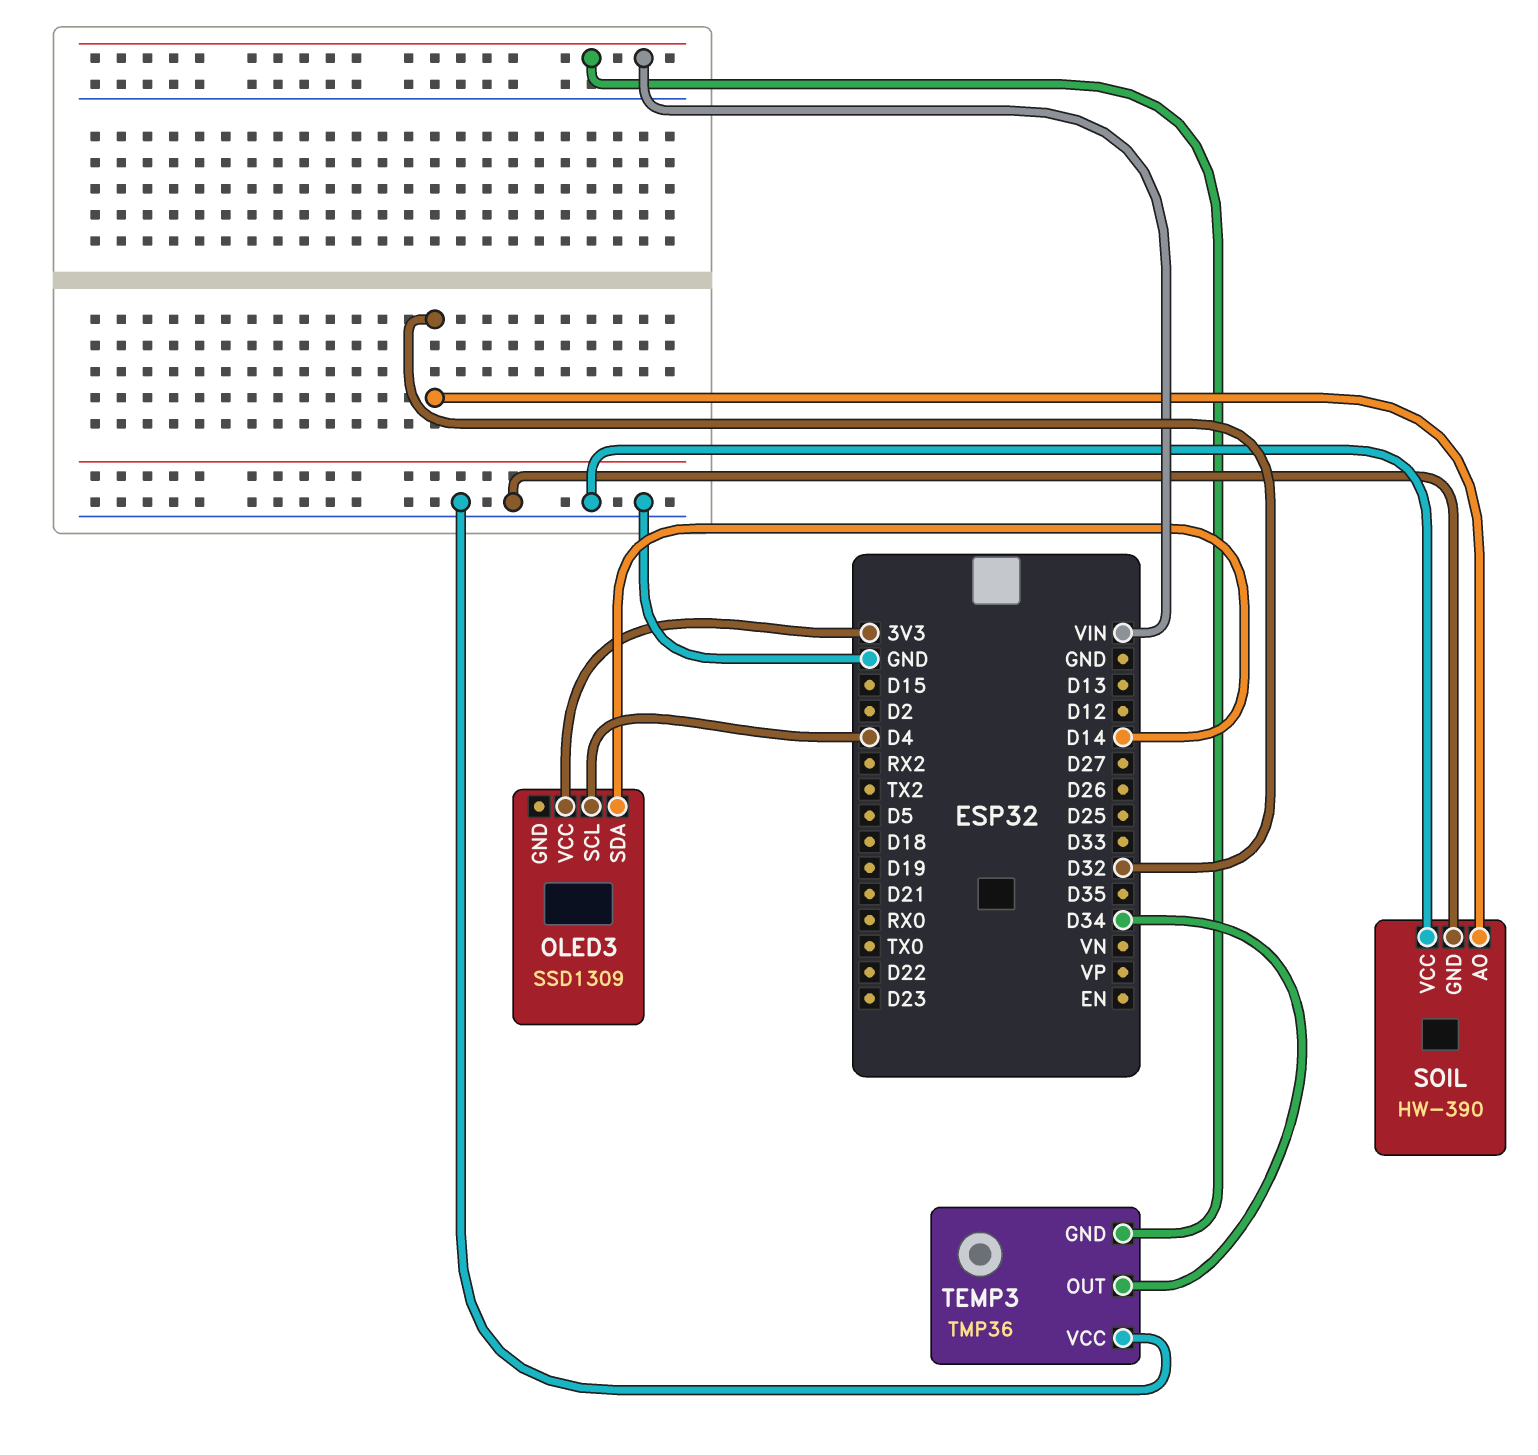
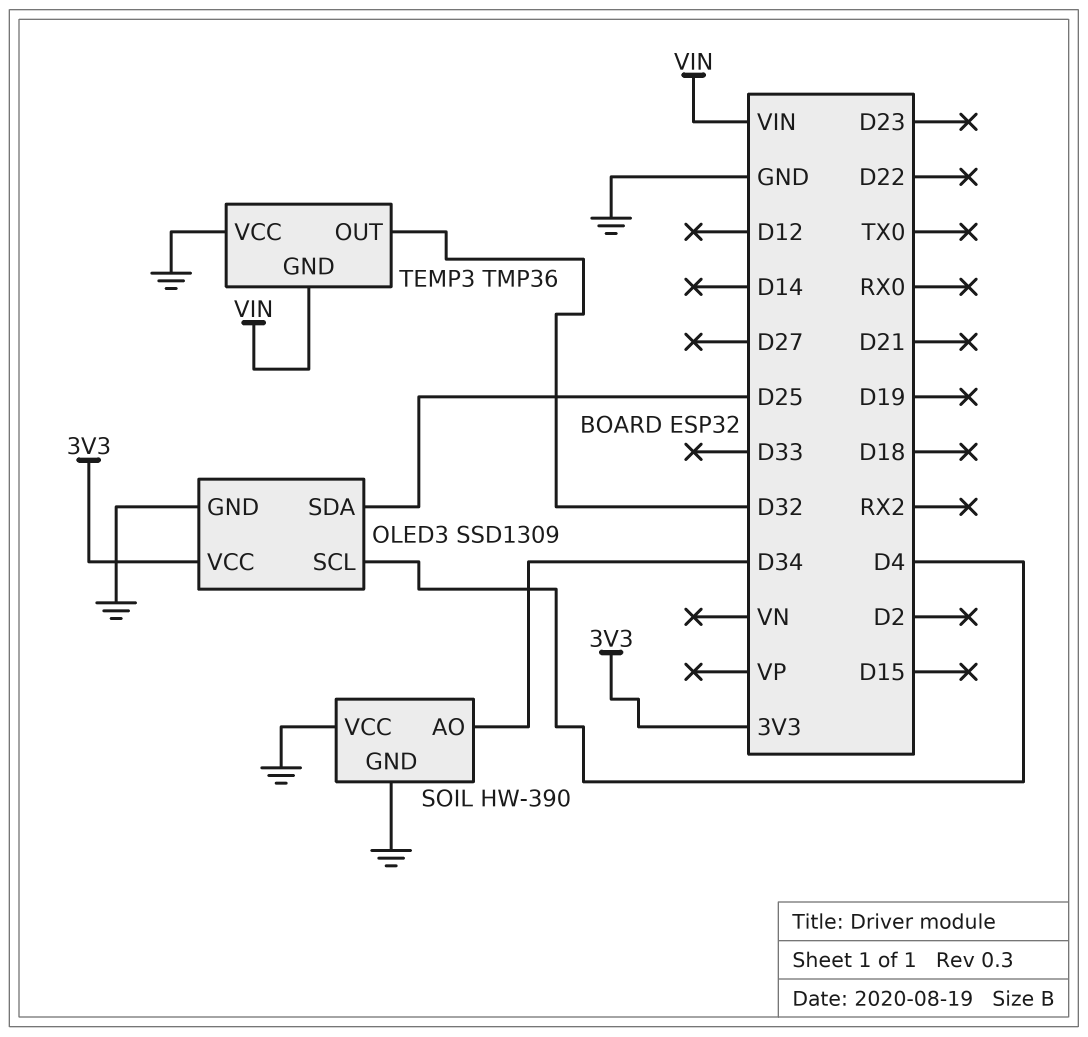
OLED3 pin GND: none -> GND
OLED3 pin SDA: D14 -> D25
SOIL pin AO: D32 -> D34
TEMP3 pin OUT: D34 -> D32

